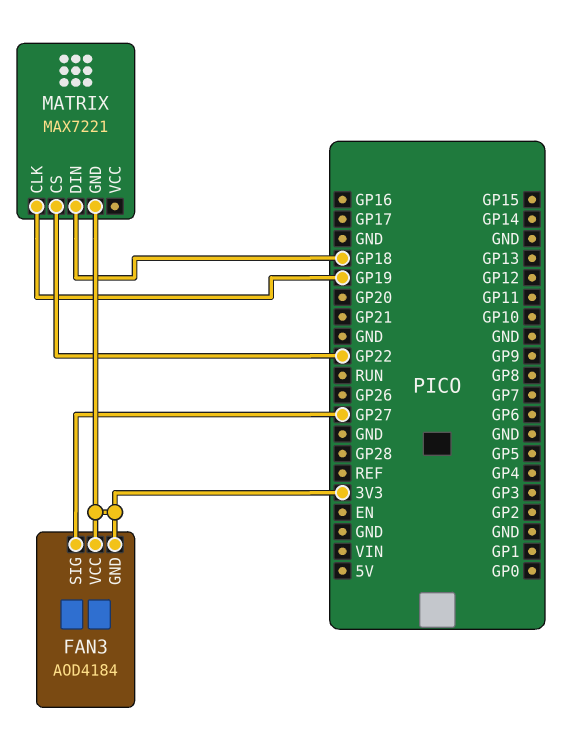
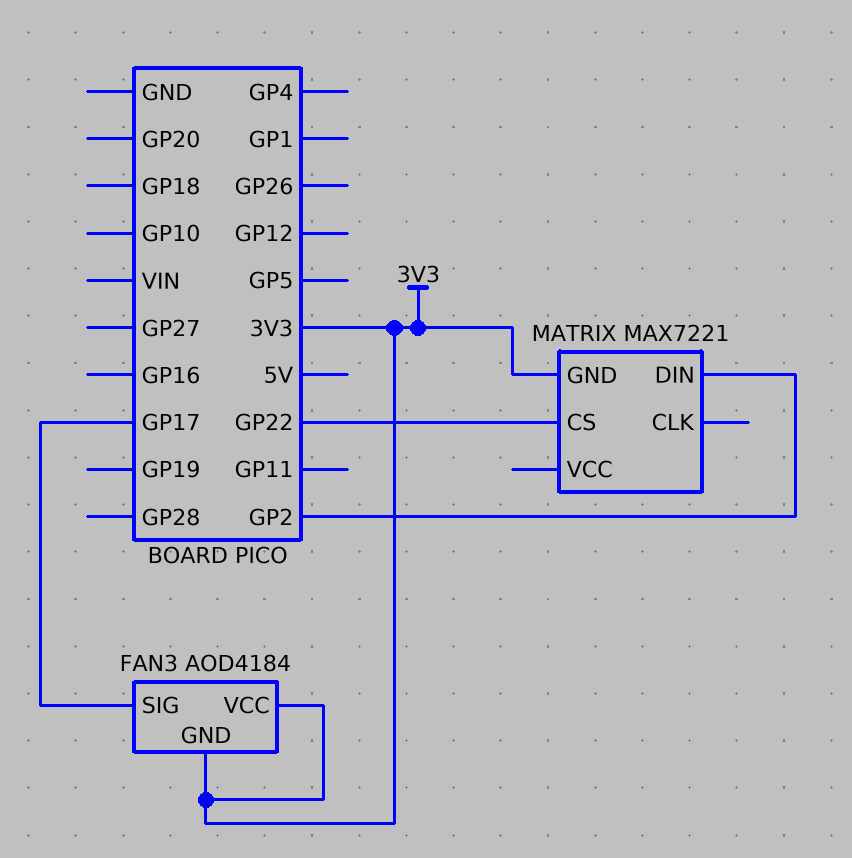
FAN3 pin SIG: GP27 -> GP17
MATRIX pin CLK: GP19 -> none
MATRIX pin DIN: GP18 -> GP2

